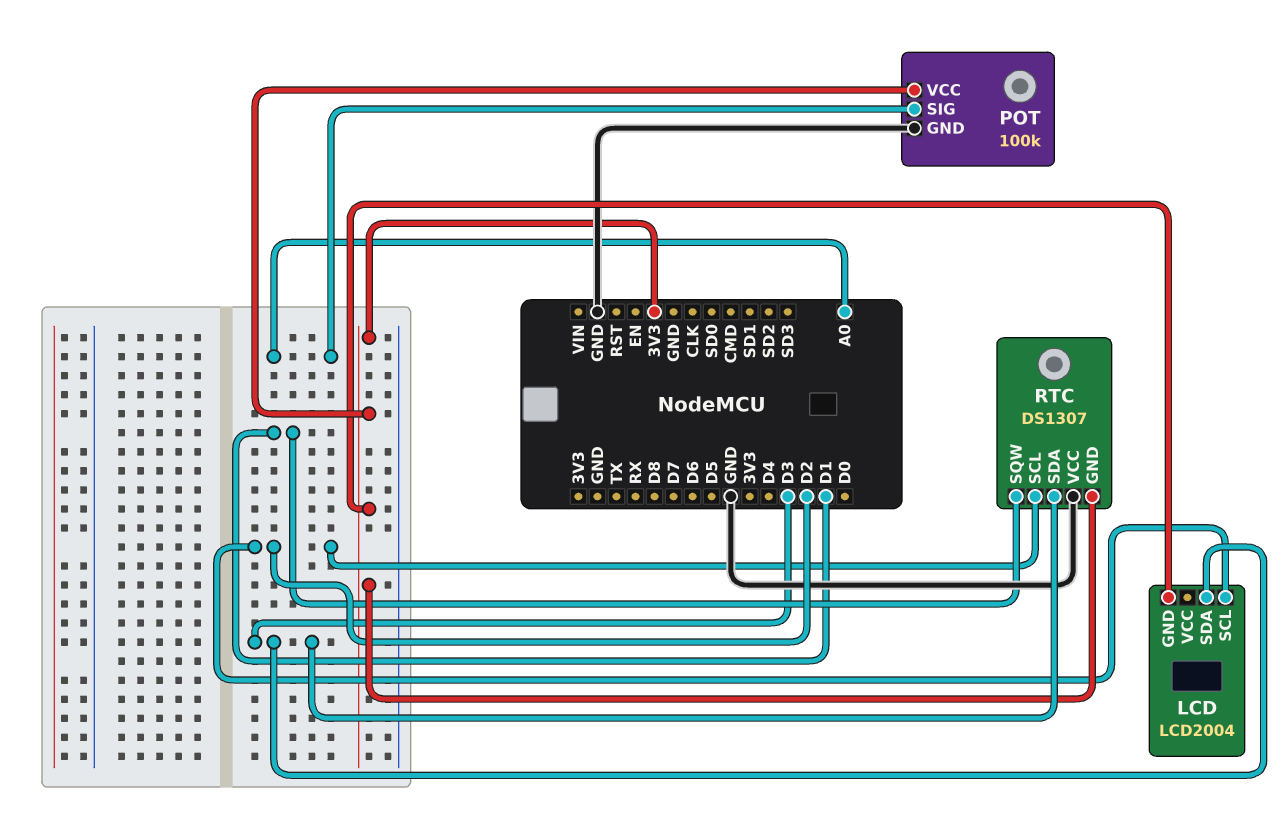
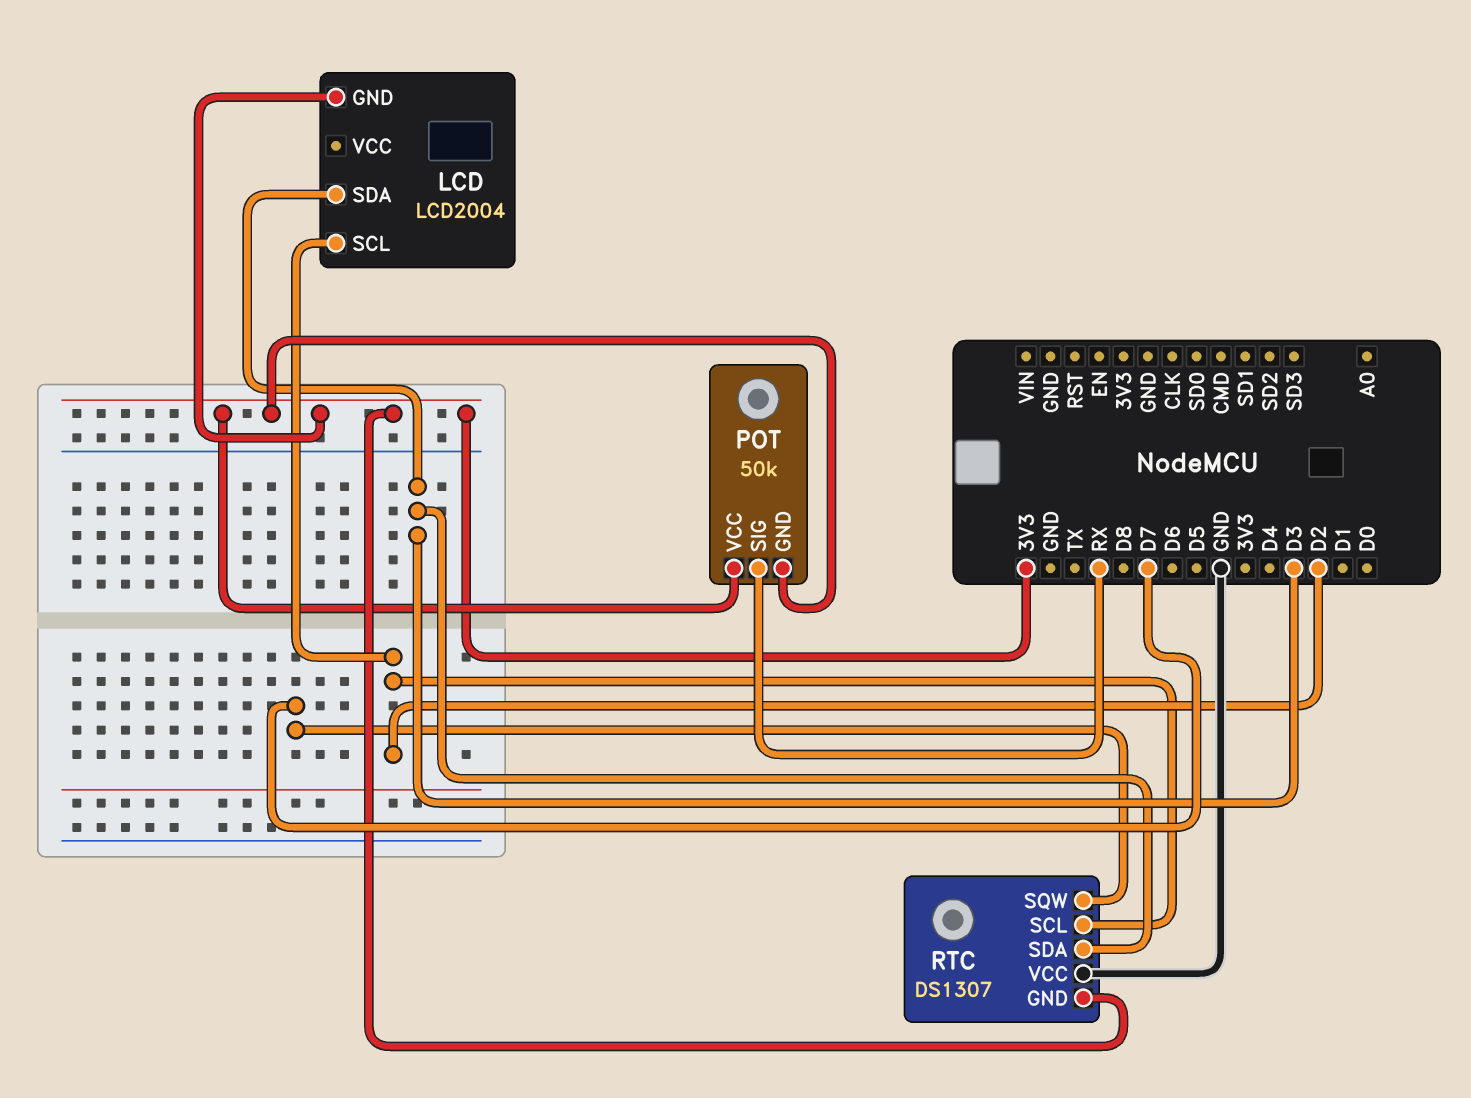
POT: 100k -> 50k
POT pin GND: GND -> 3V3
POT pin SIG: A0 -> RX
RTC pin SQW: D1 -> D7

